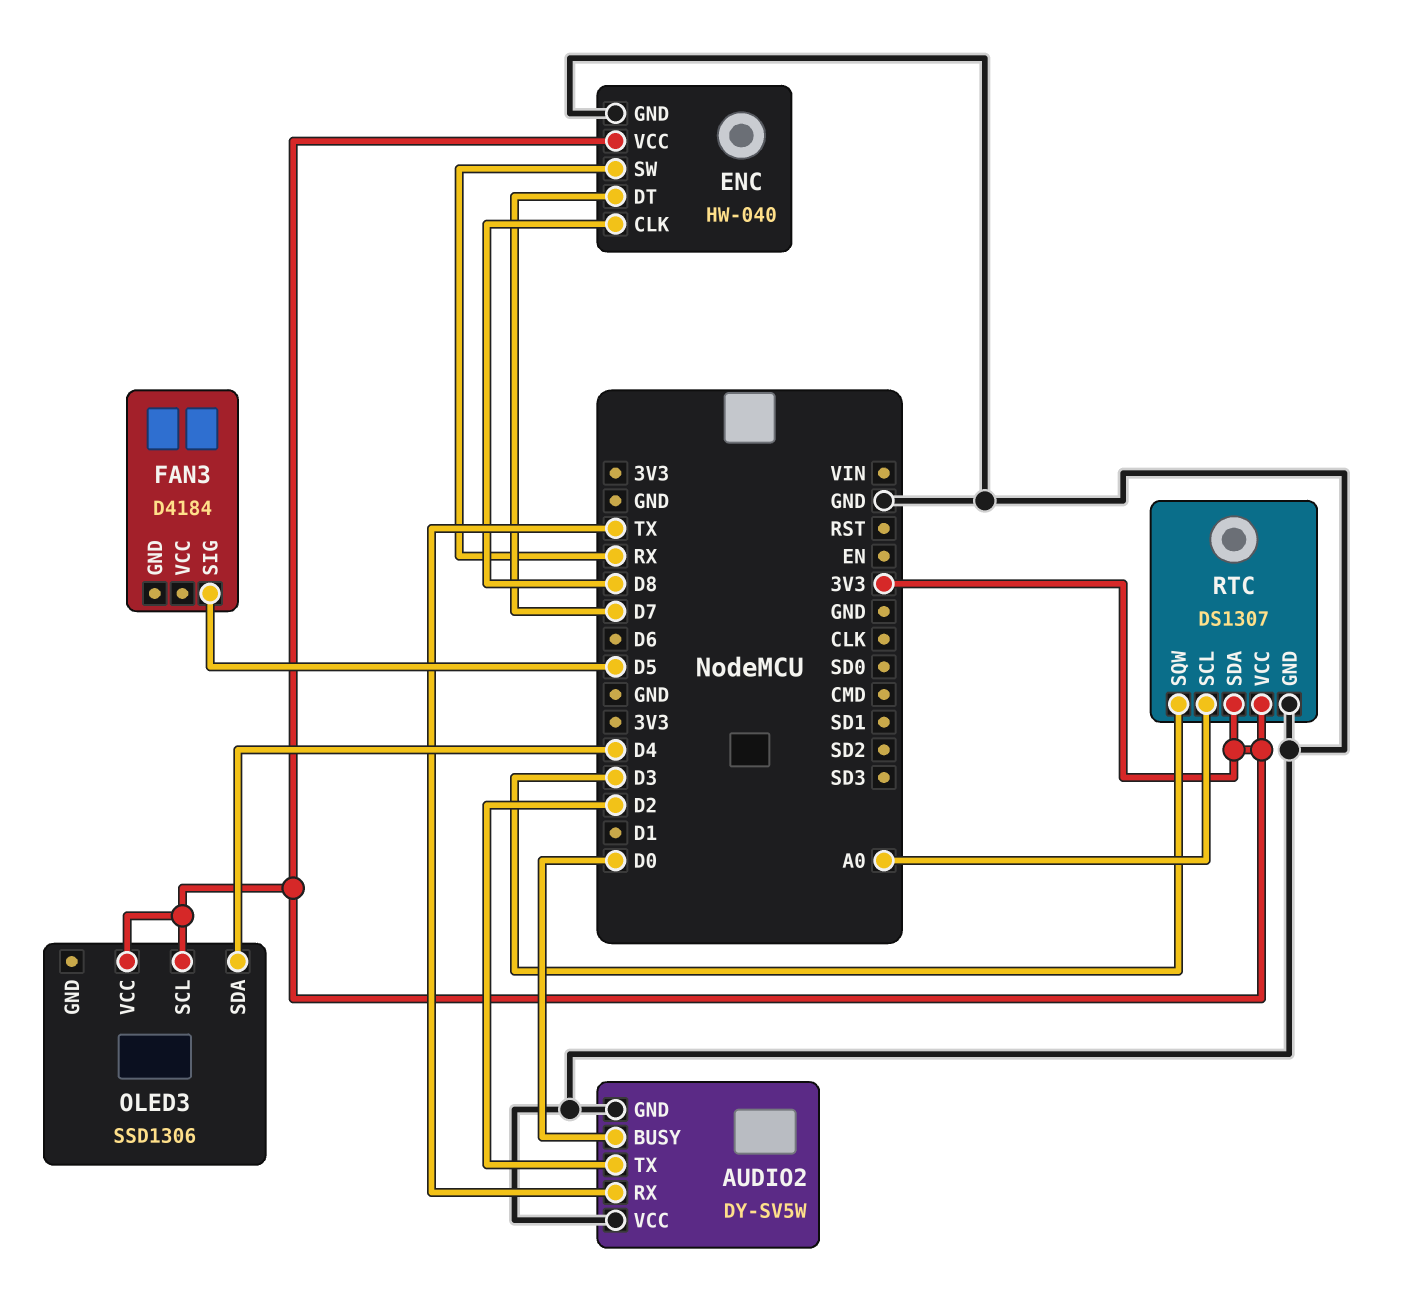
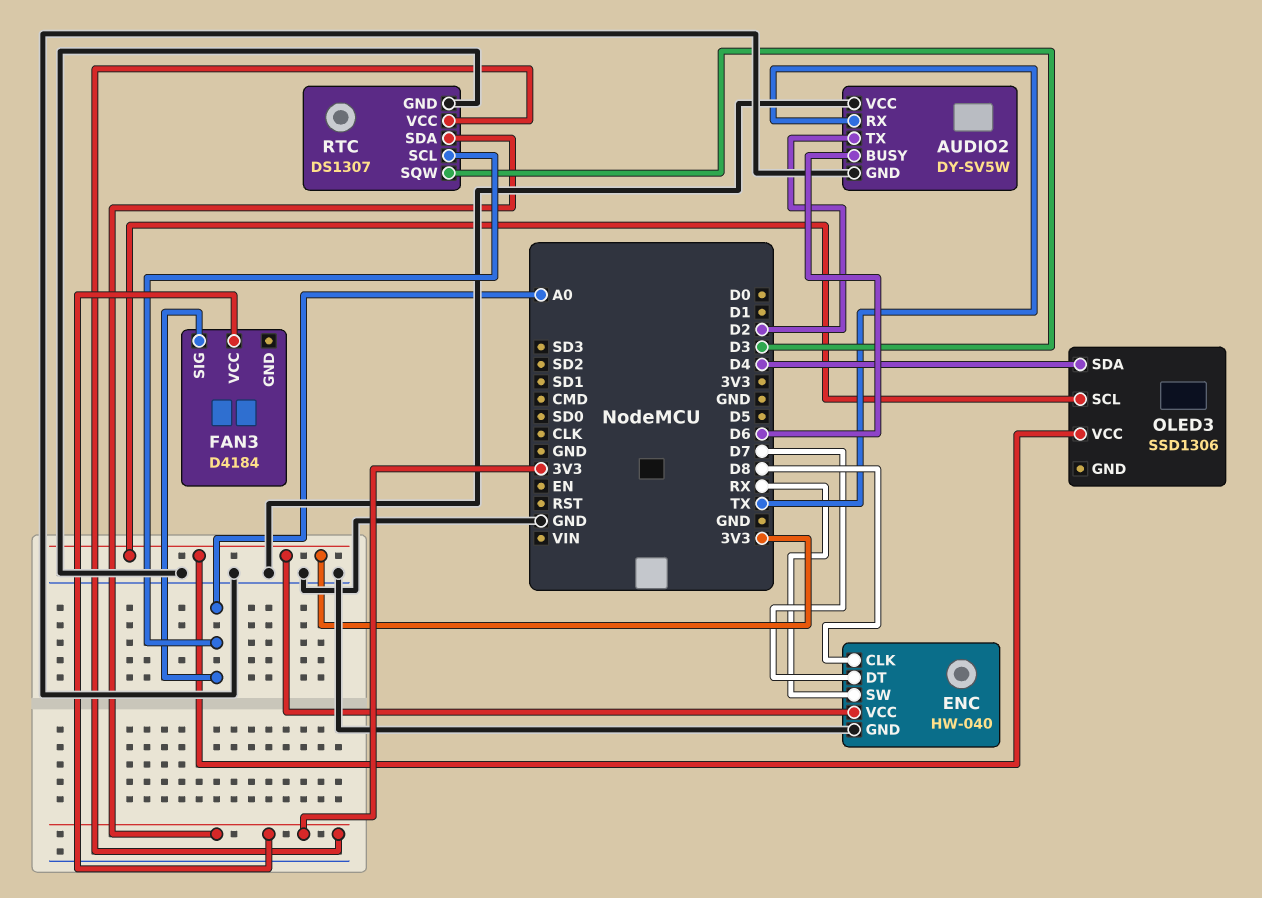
AUDIO2 pin BUSY: D0 -> D6
FAN3 pin SIG: D5 -> A0
FAN3 pin VCC: none -> 3V3

